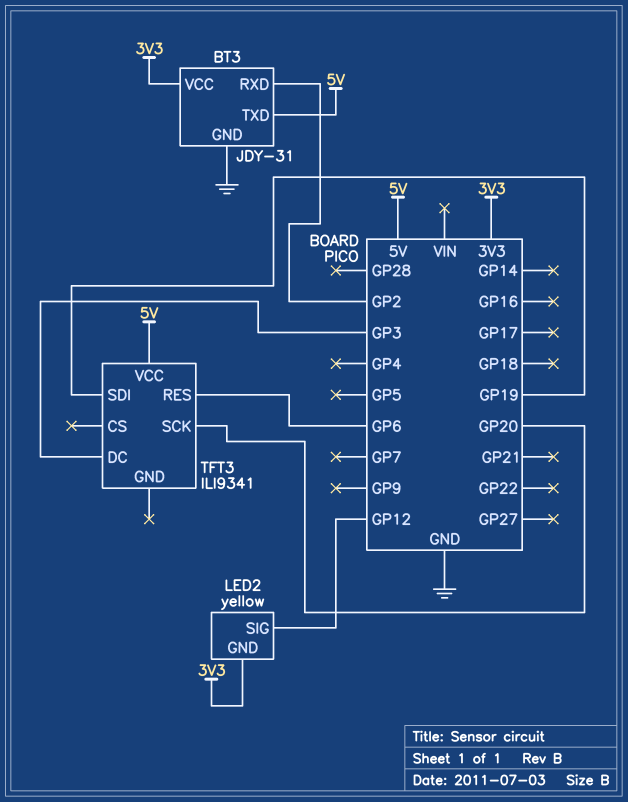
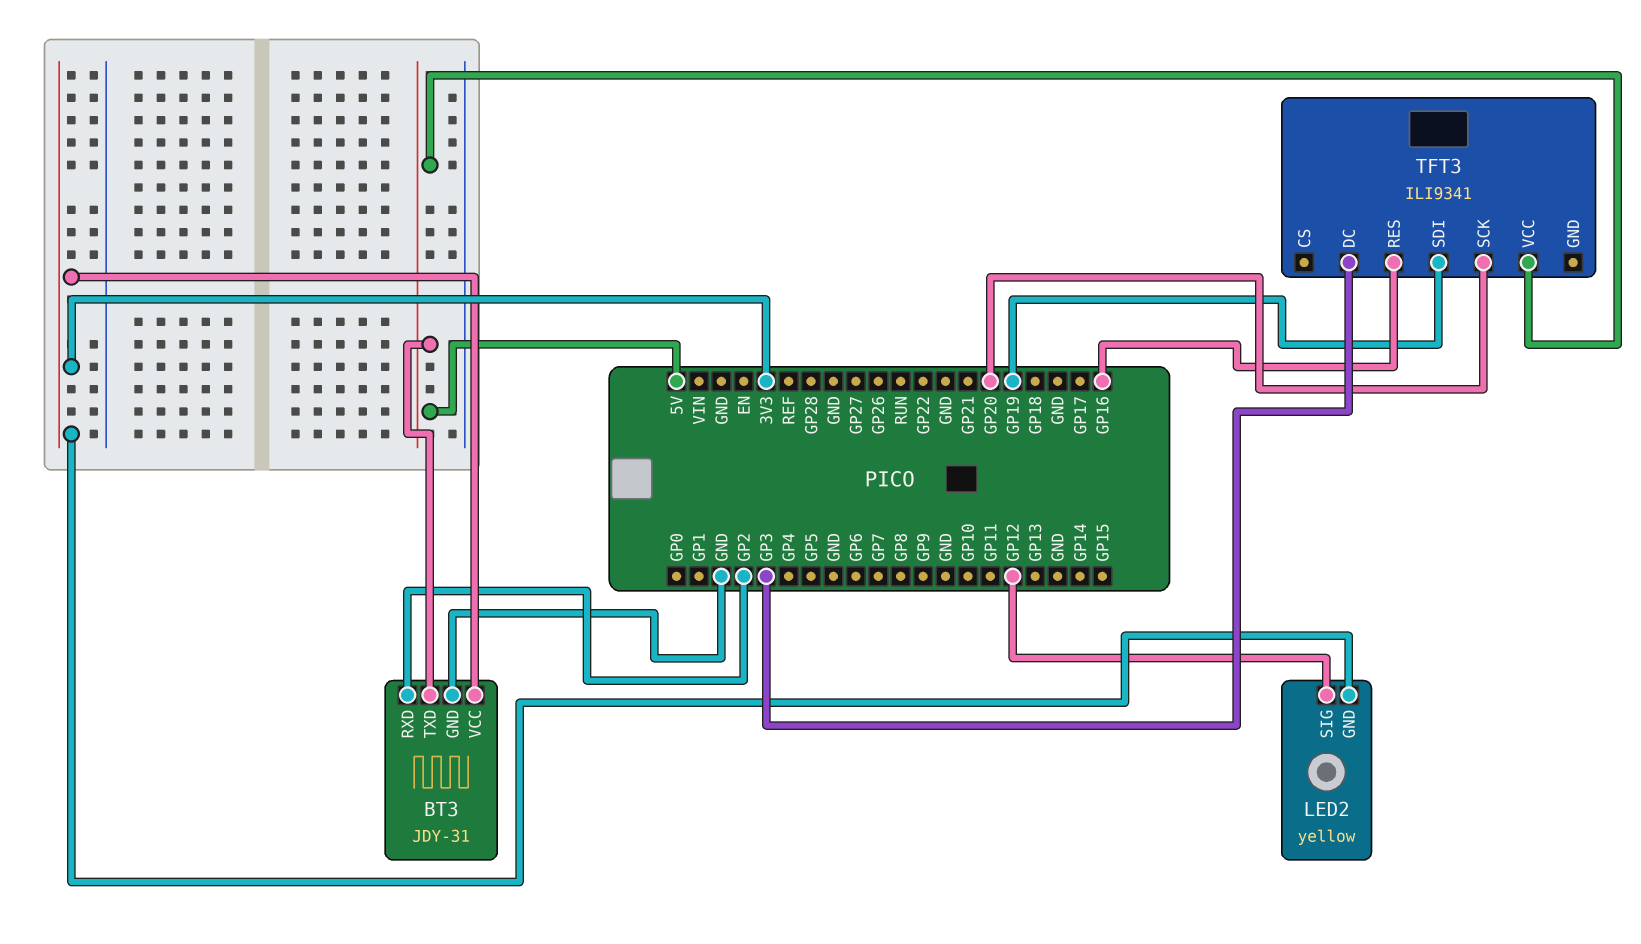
TFT3 pin RES: GP6 -> GP16

